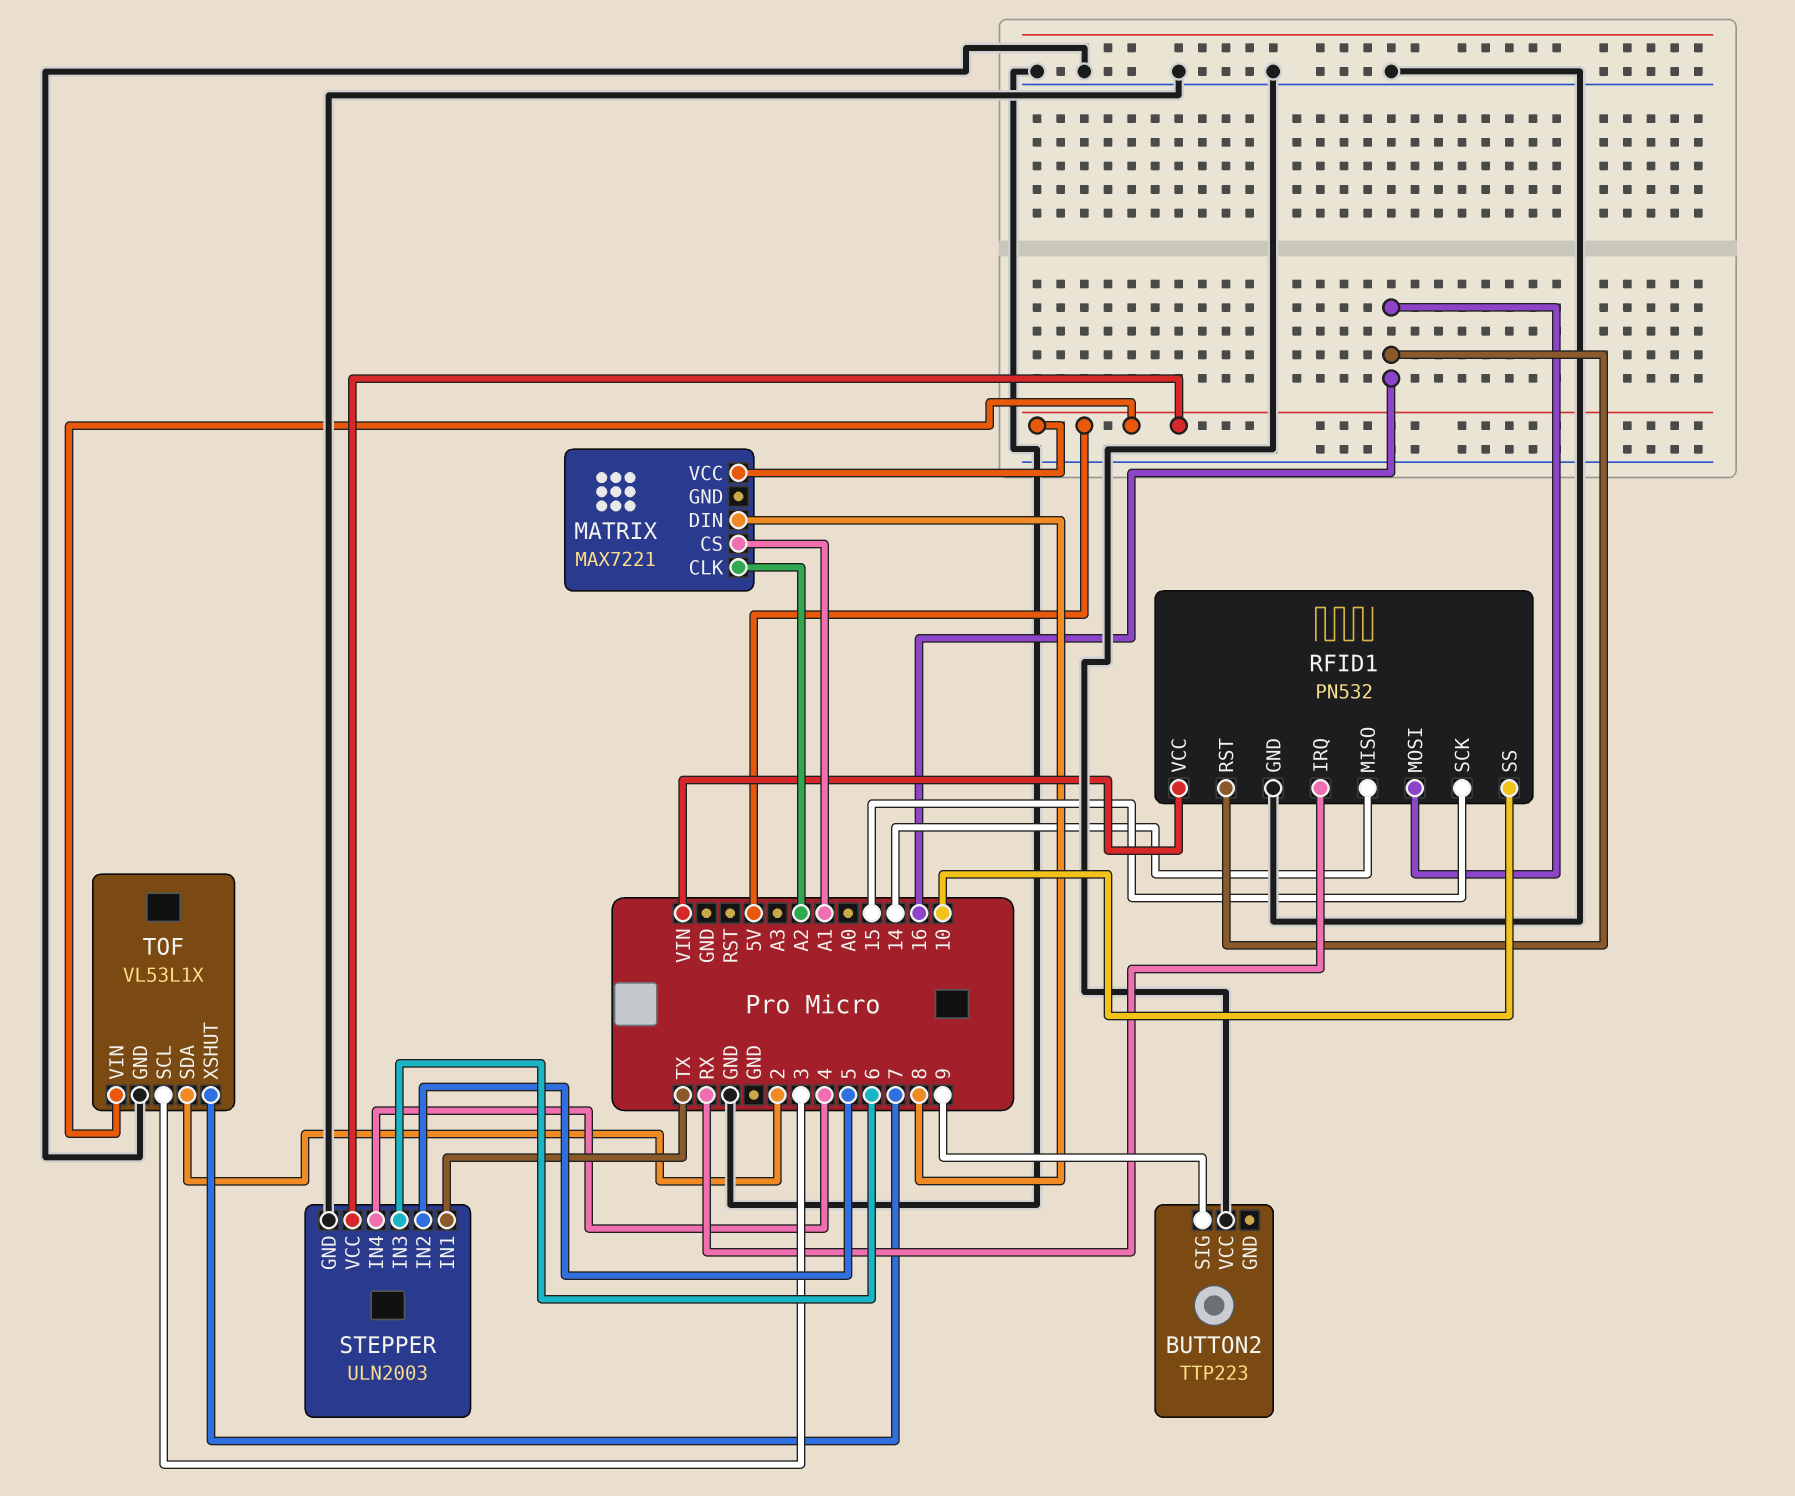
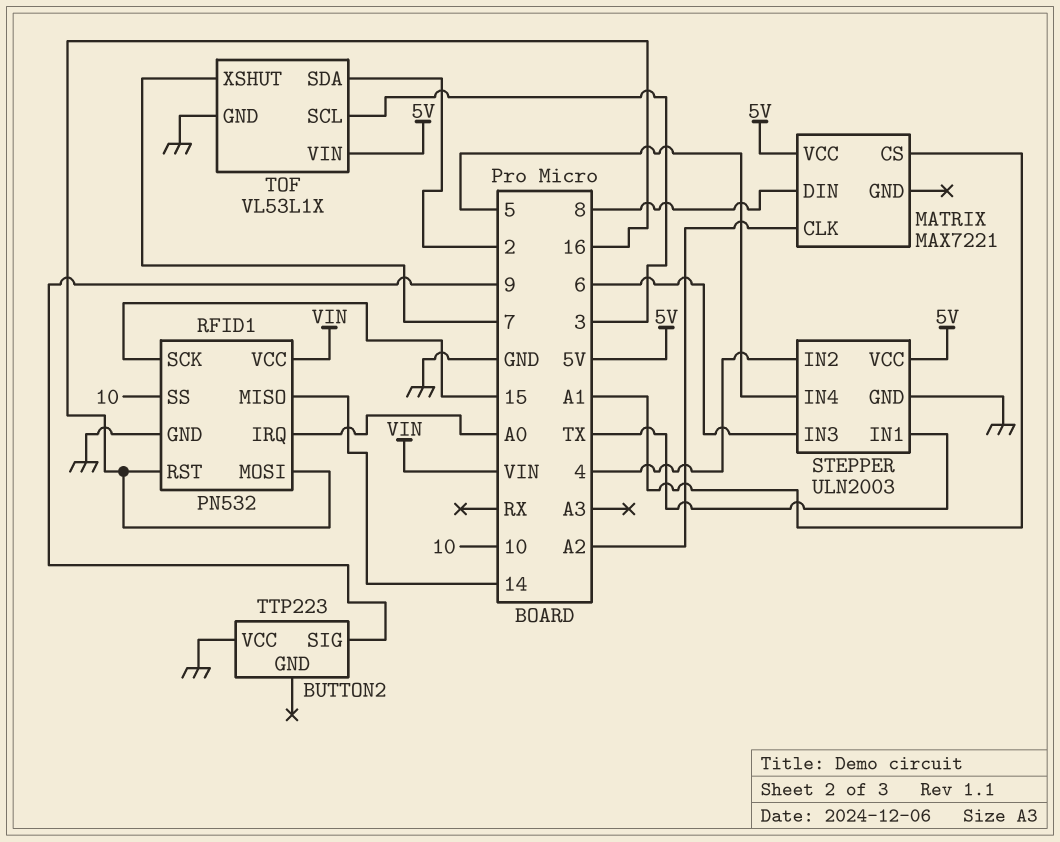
RFID1 pin IRQ: RX -> A0
STEPPER pin IN2: 5 -> 4
STEPPER pin IN4: 4 -> 5

